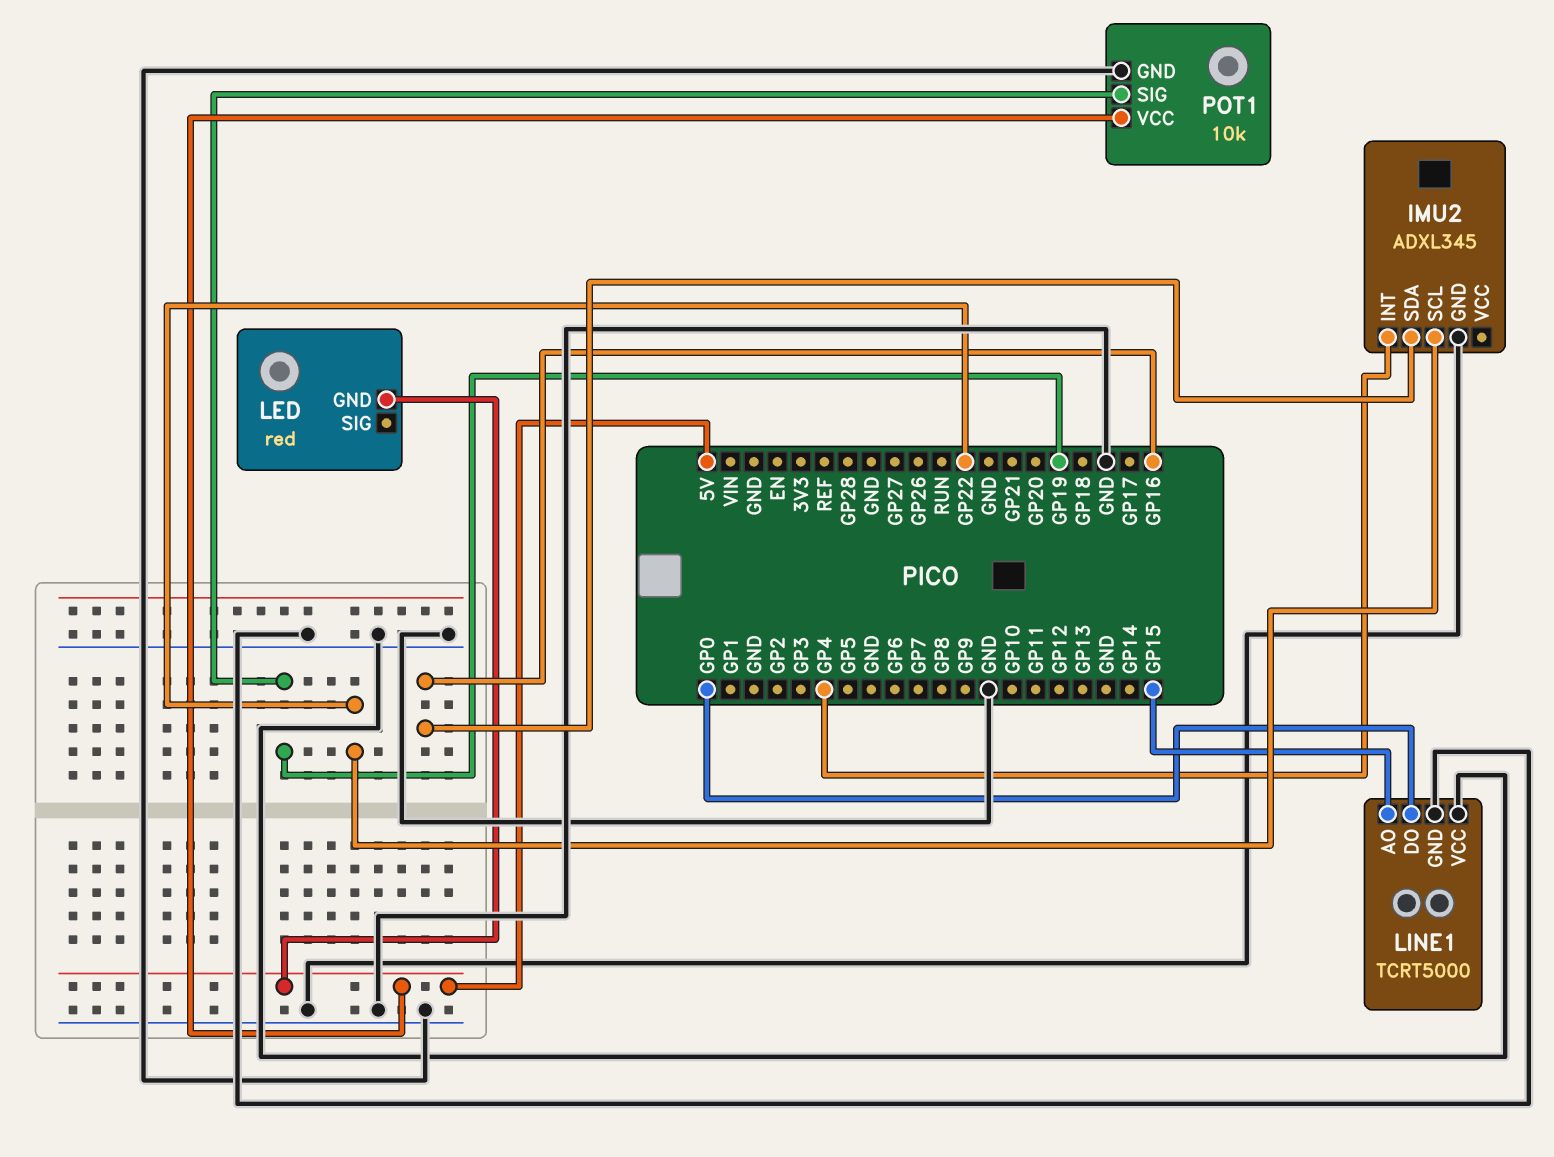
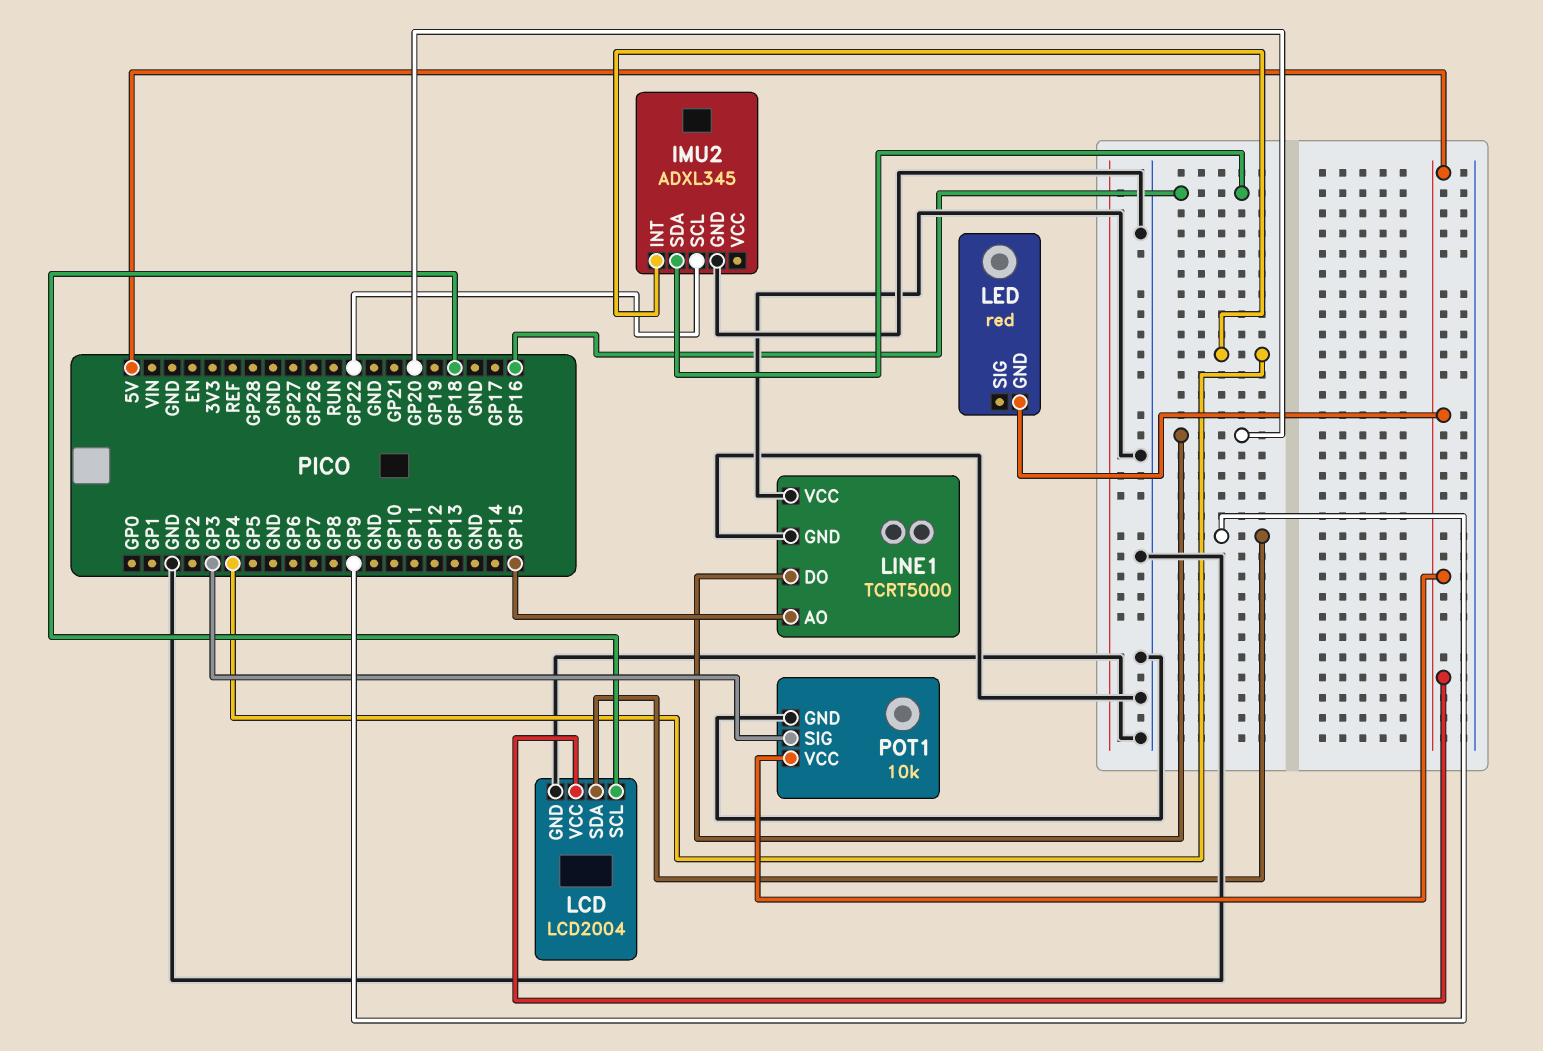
LCD: none -> LCD2004
LCD pin GND: none -> GND
LCD pin SCL: none -> GP18
LCD pin SDA: none -> GP9
LCD pin VCC: none -> 5V
LINE1 pin DO: GP0 -> GP20
POT1 pin SIG: GP19 -> GP3

